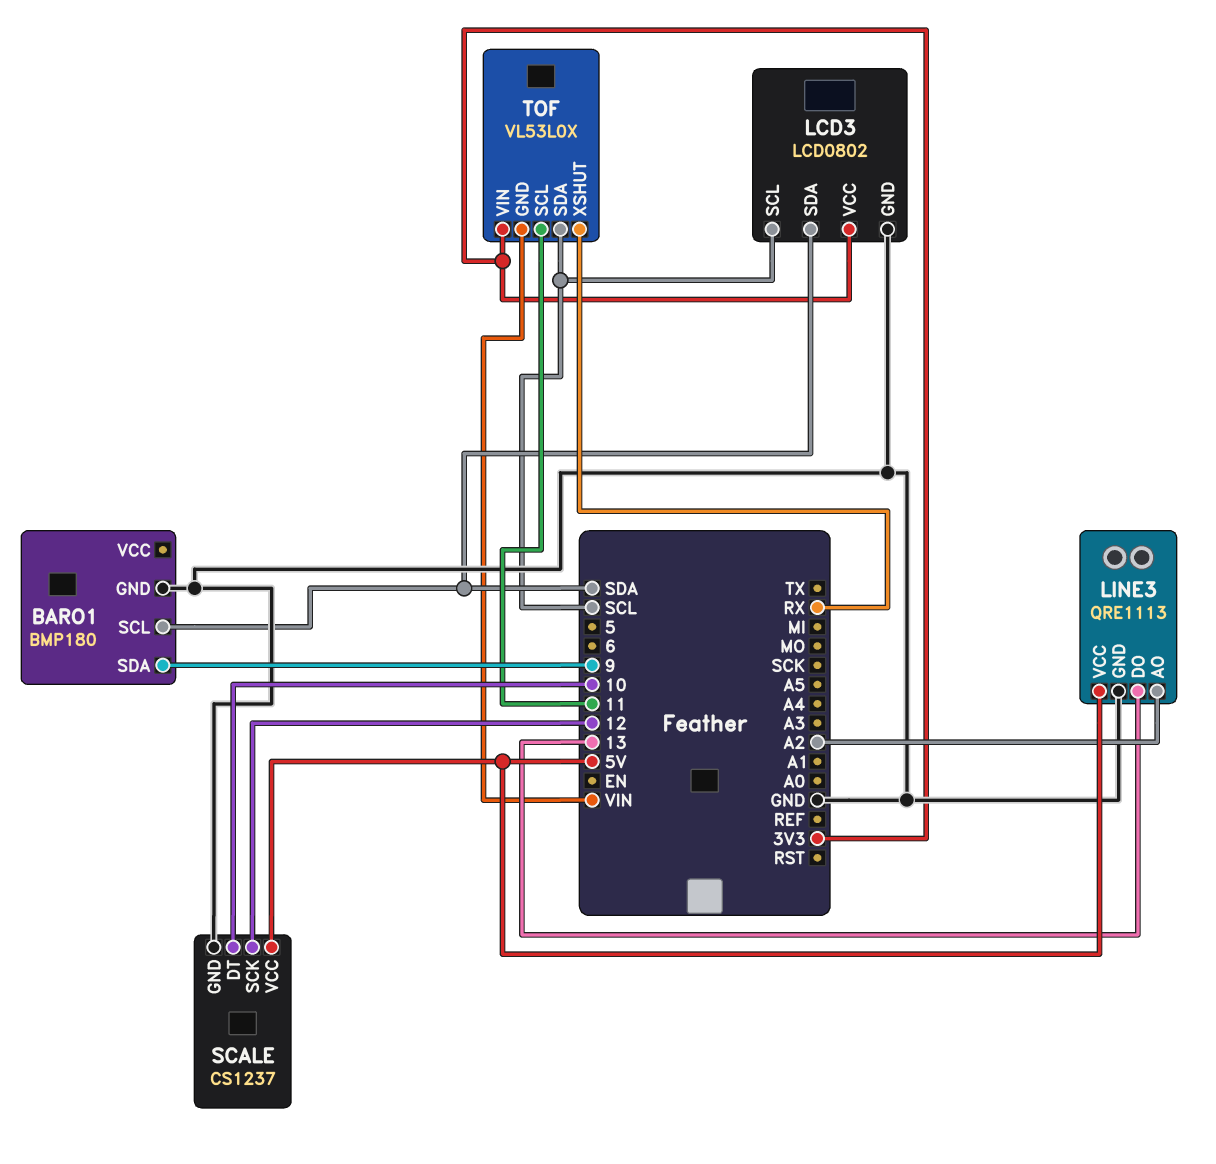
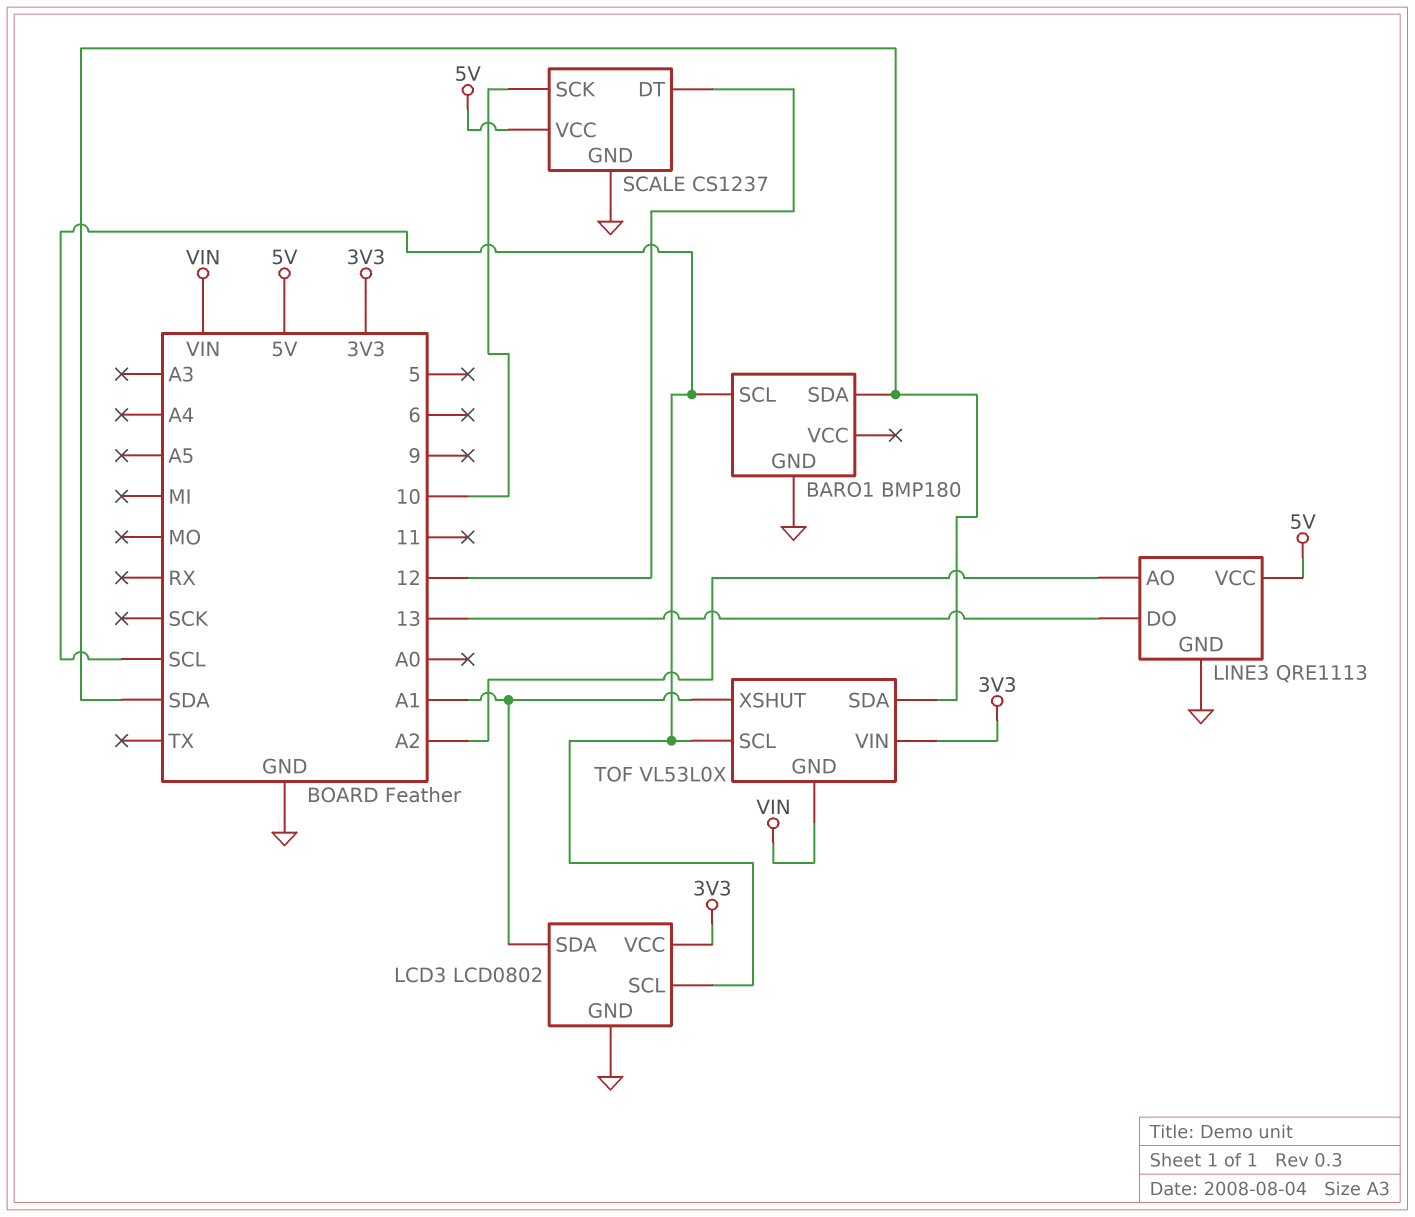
BARO1 pin SCL: SDA -> SCL
BARO1 pin SDA: 9 -> SDA
LCD3 pin SDA: SDA -> A1
SCALE pin DT: 10 -> 12
SCALE pin SCK: 12 -> 10
TOF pin SCL: 11 -> SCL
TOF pin SDA: SCL -> SDA
TOF pin XSHUT: RX -> A1

